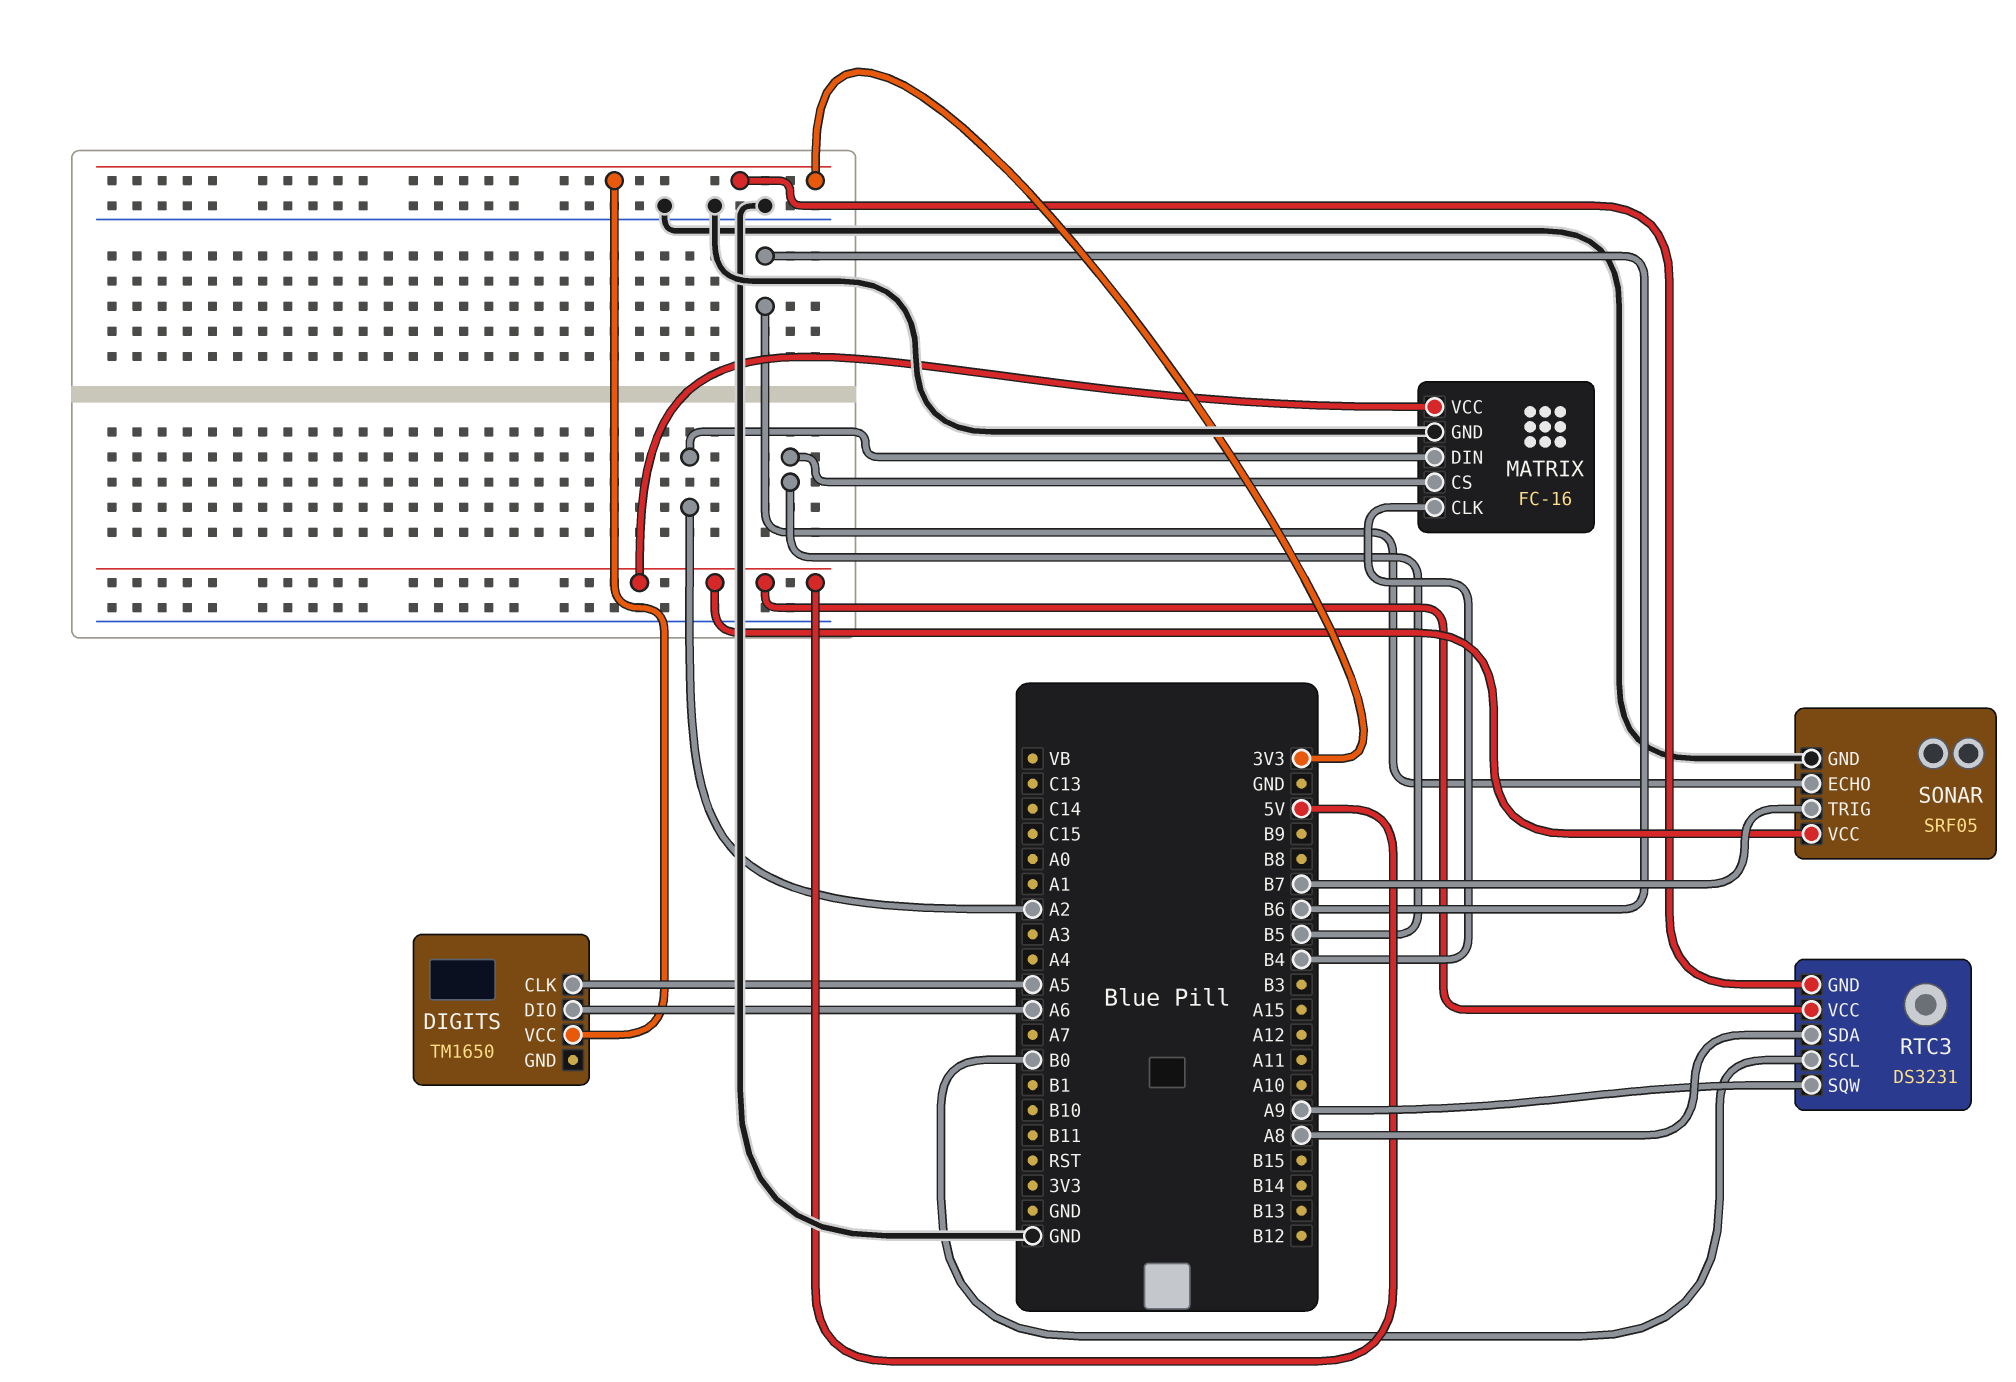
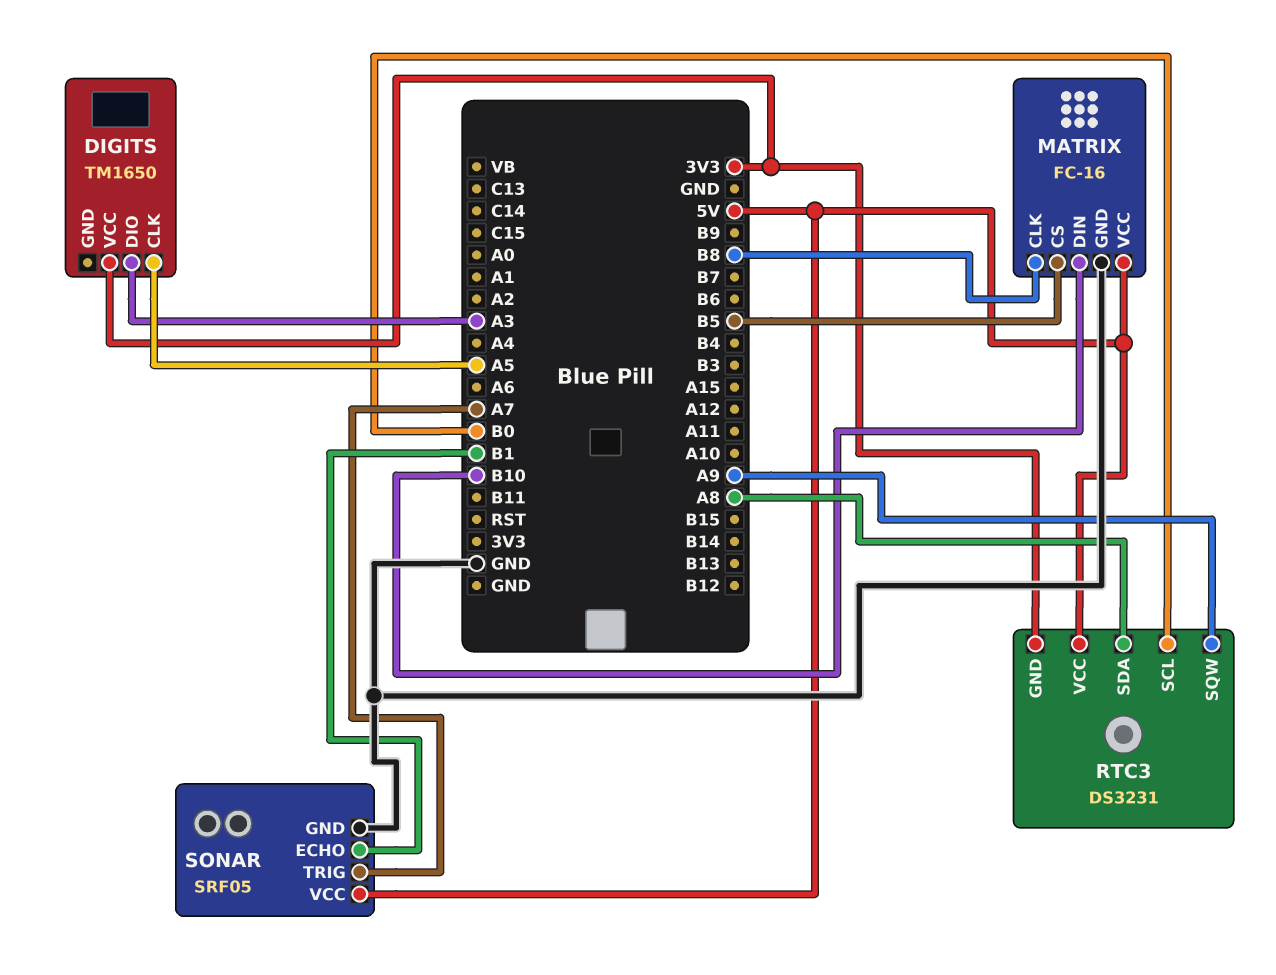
DIGITS pin DIO: A6 -> A3
MATRIX pin CLK: B4 -> B8
MATRIX pin DIN: A2 -> B10
SONAR pin ECHO: B6 -> B1
SONAR pin TRIG: B7 -> A7

